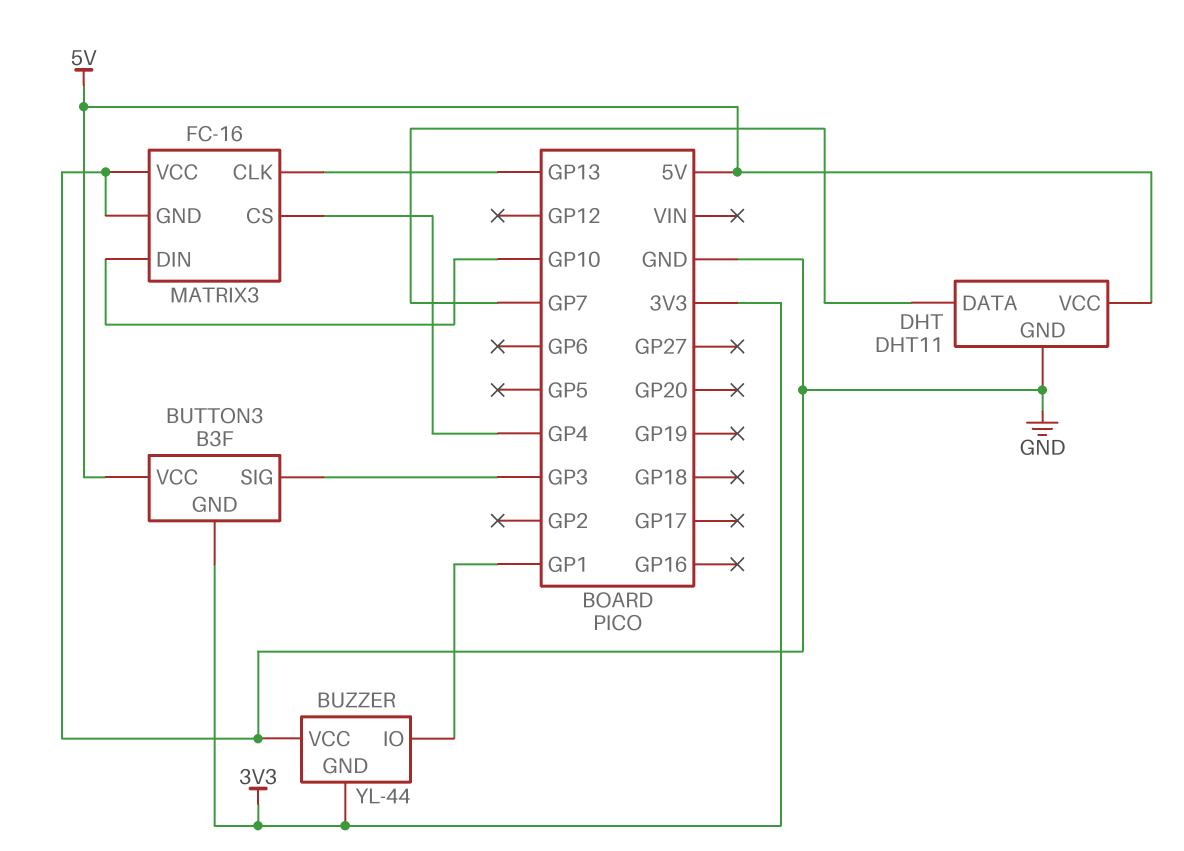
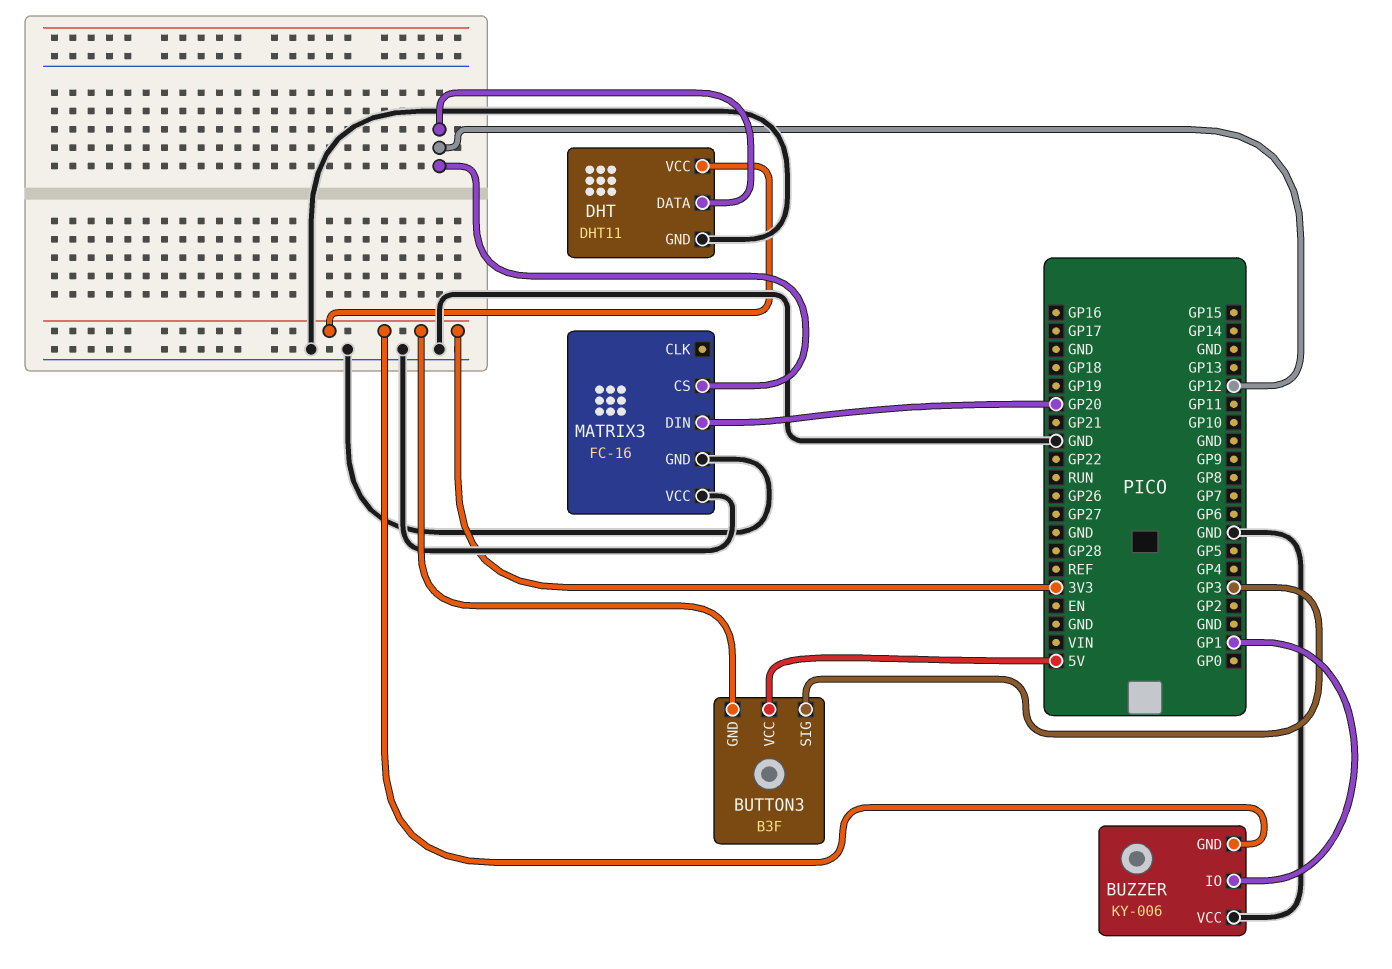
BUZZER: YL-44 -> KY-006
DHT pin DATA: GP7 -> GP12
DHT pin VCC: 5V -> 3V3
MATRIX3 pin CLK: GP13 -> none
MATRIX3 pin CS: GP4 -> GP12
MATRIX3 pin DIN: GP10 -> GP20

